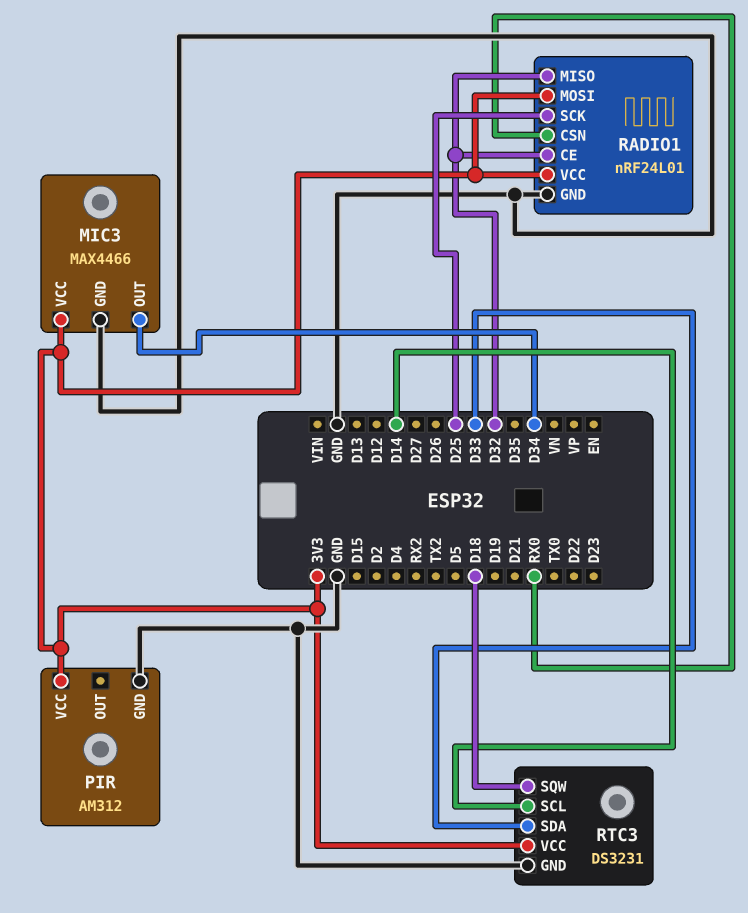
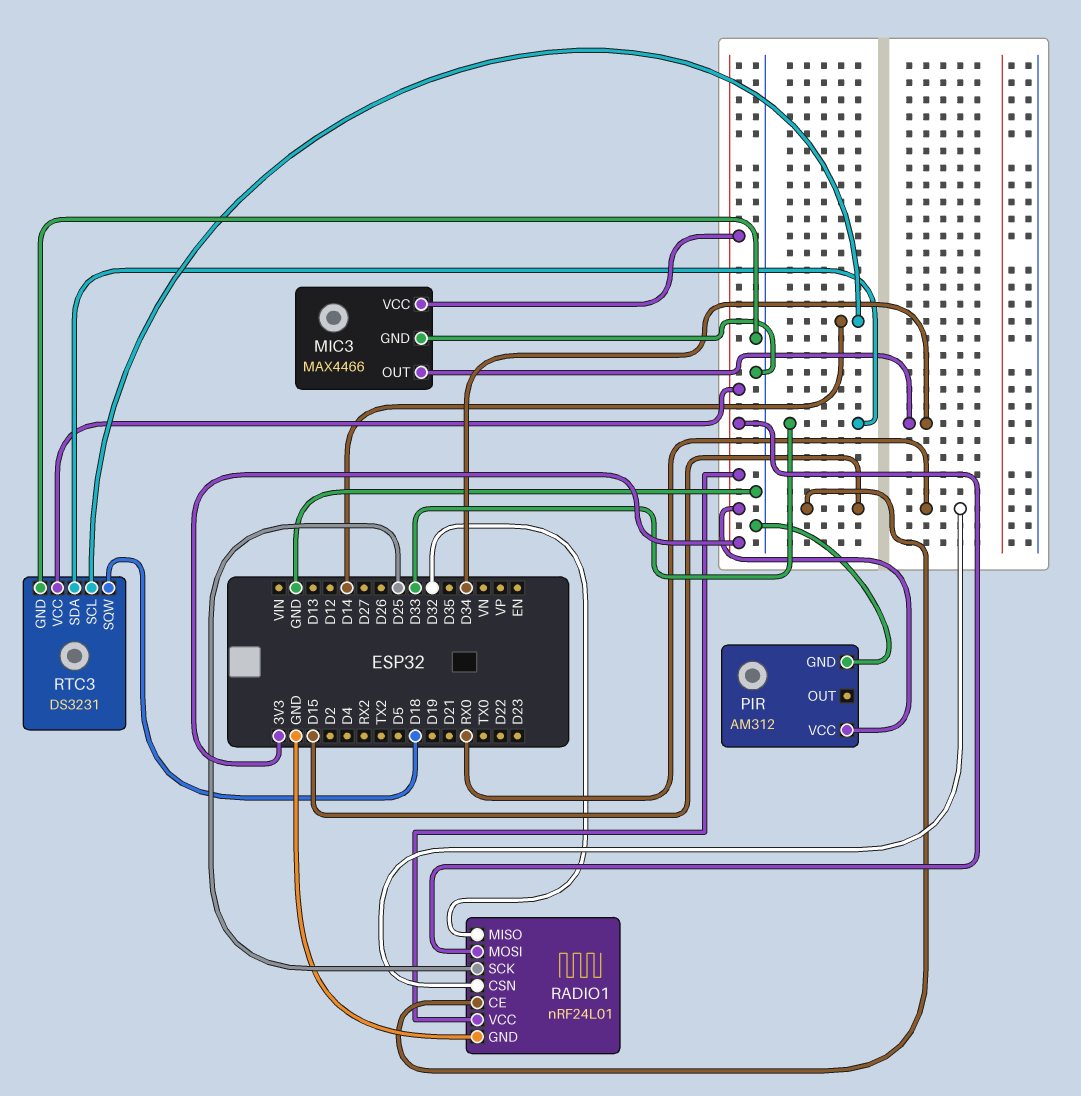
RADIO1 pin CE: D32 -> D15

